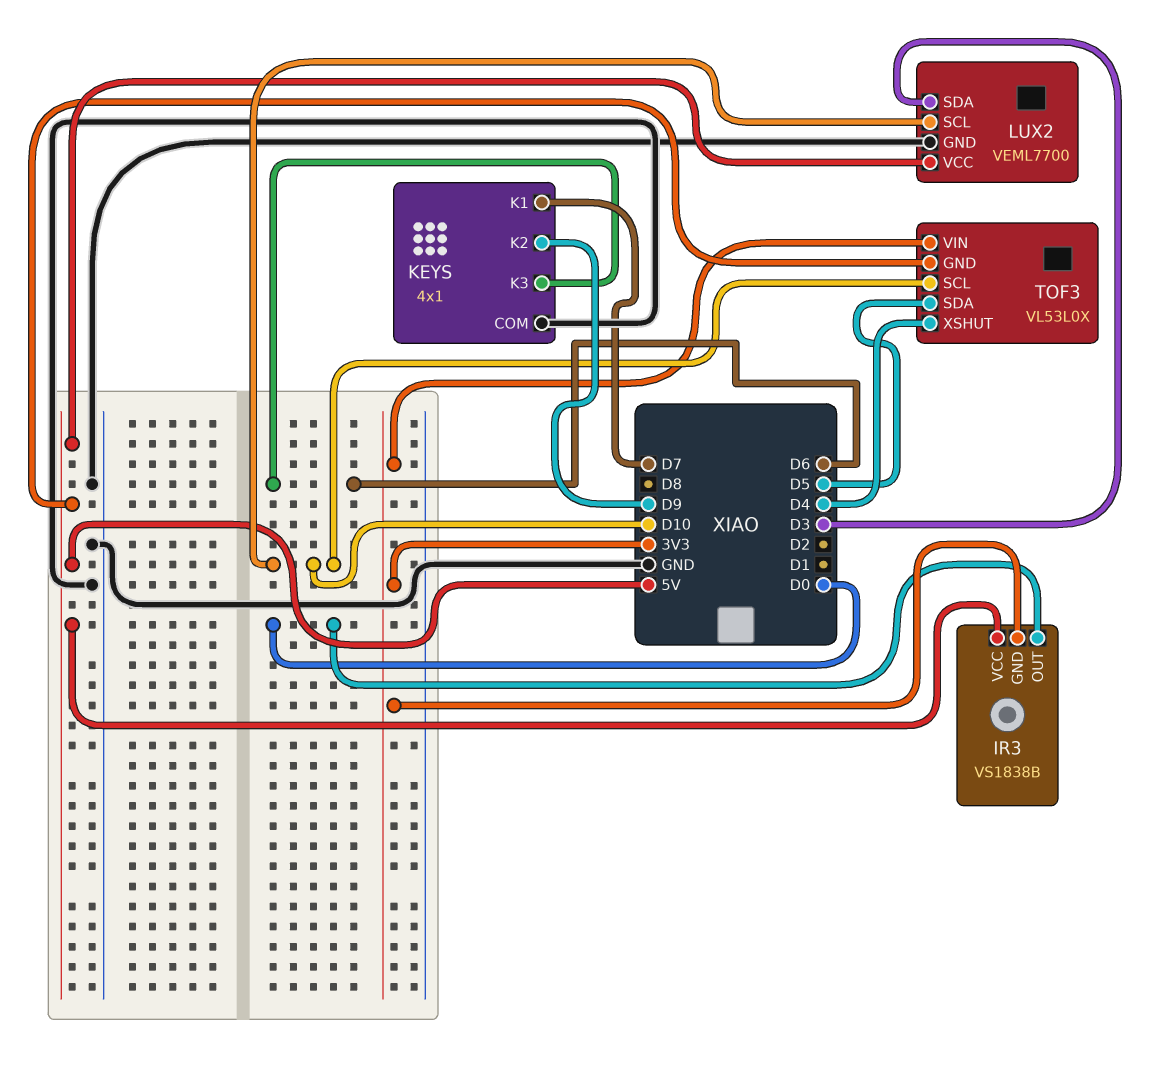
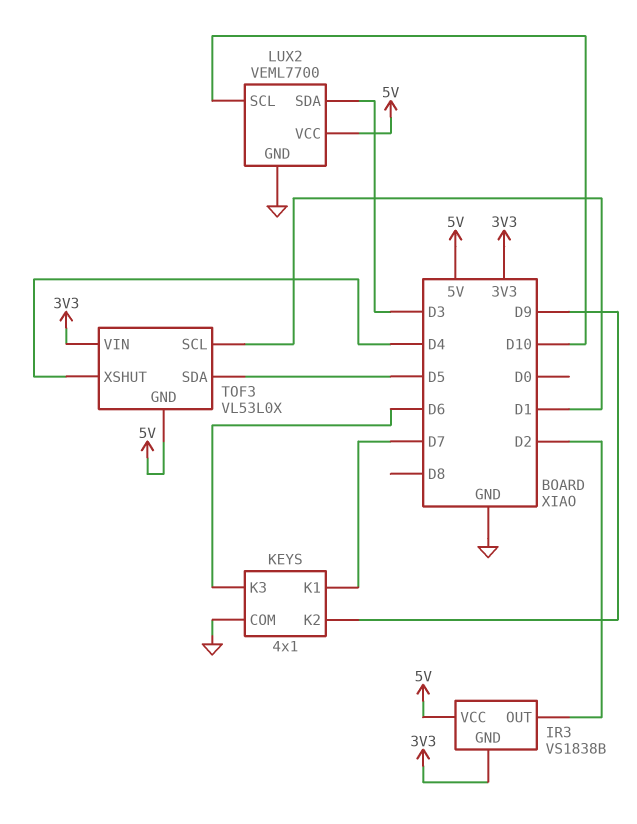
IR3 pin OUT: D0 -> D2
TOF3 pin SCL: D10 -> D1

